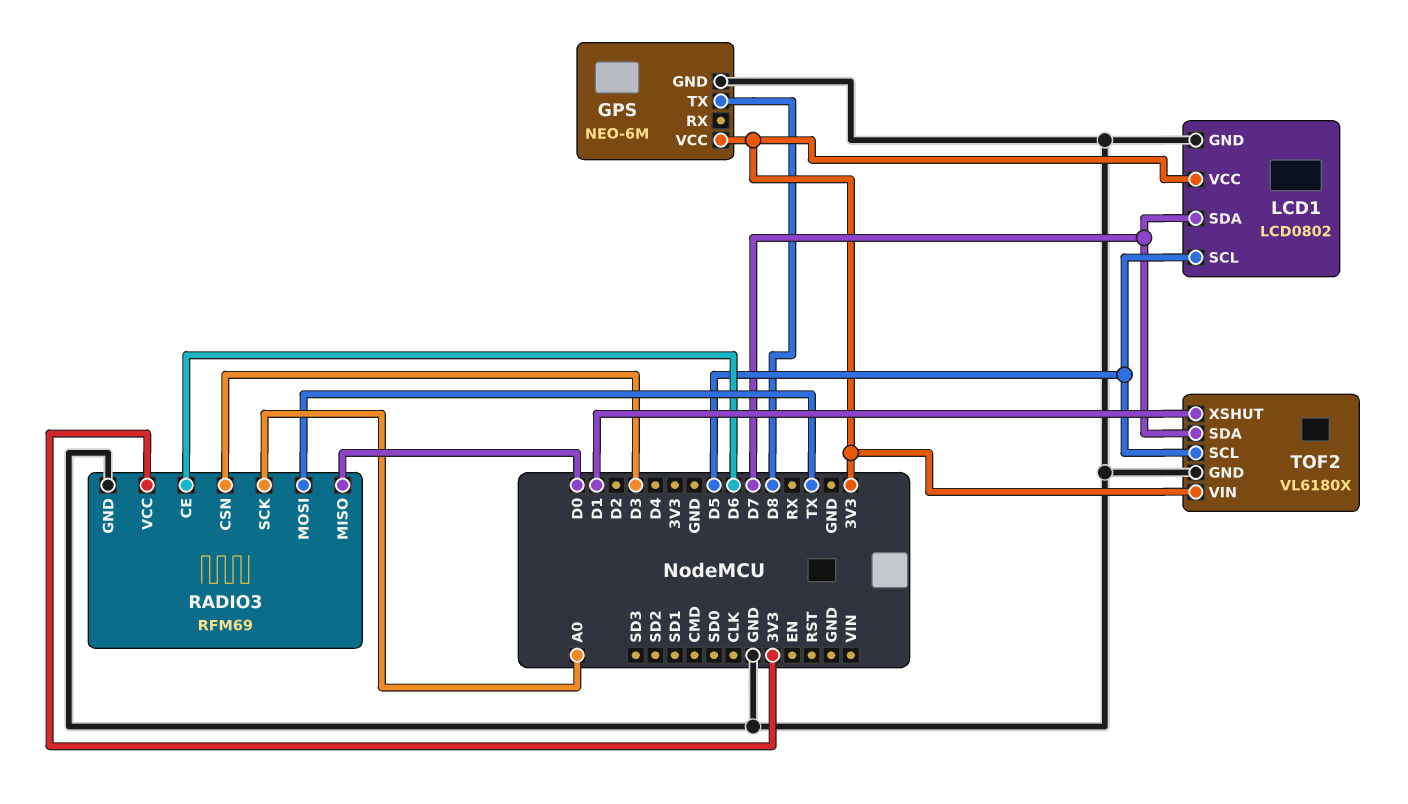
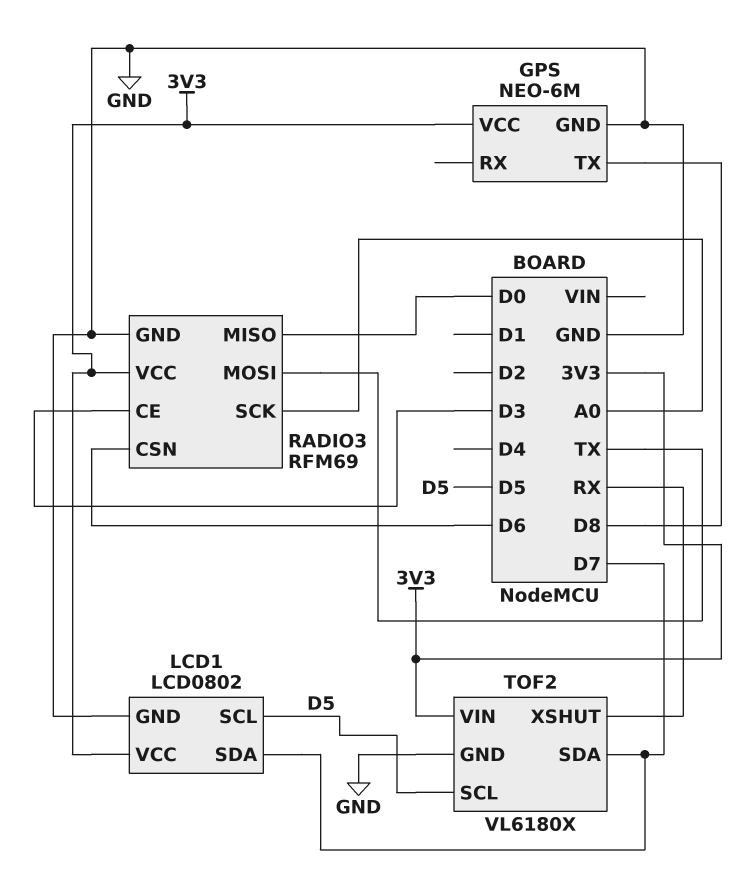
RADIO3 pin CE: D6 -> D3
RADIO3 pin CSN: D3 -> D6
TOF2 pin XSHUT: D1 -> RX

